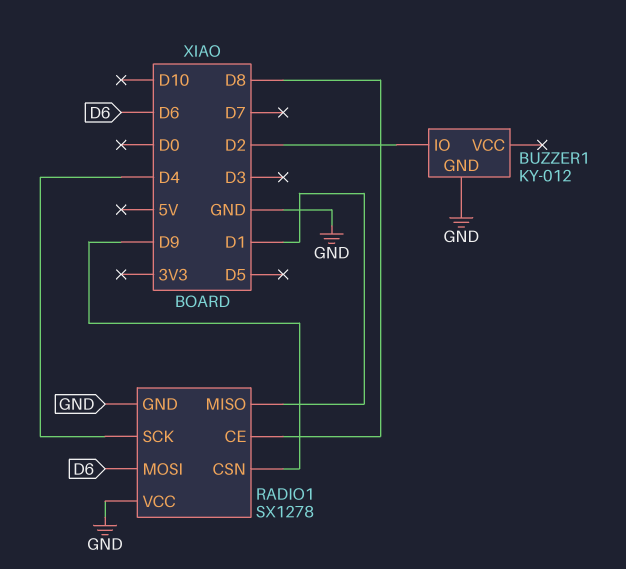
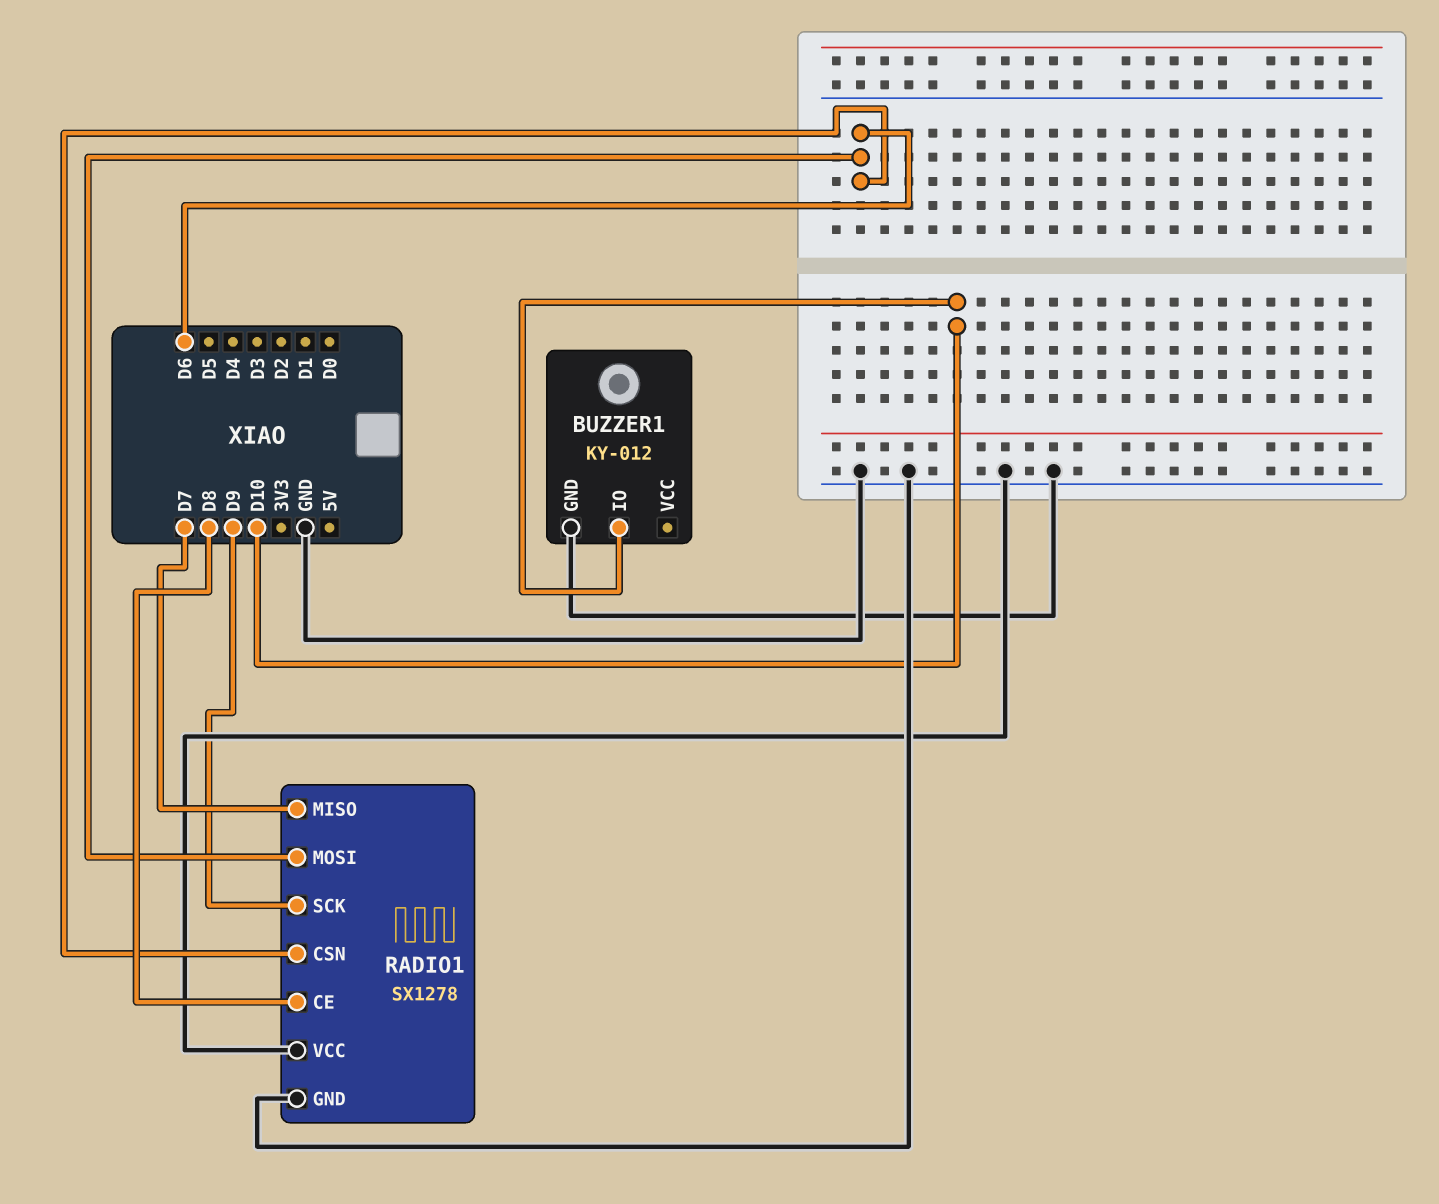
BUZZER1 pin IO: D2 -> D10
RADIO1 pin CSN: D9 -> D6
RADIO1 pin MISO: D1 -> D7
RADIO1 pin SCK: D4 -> D9

